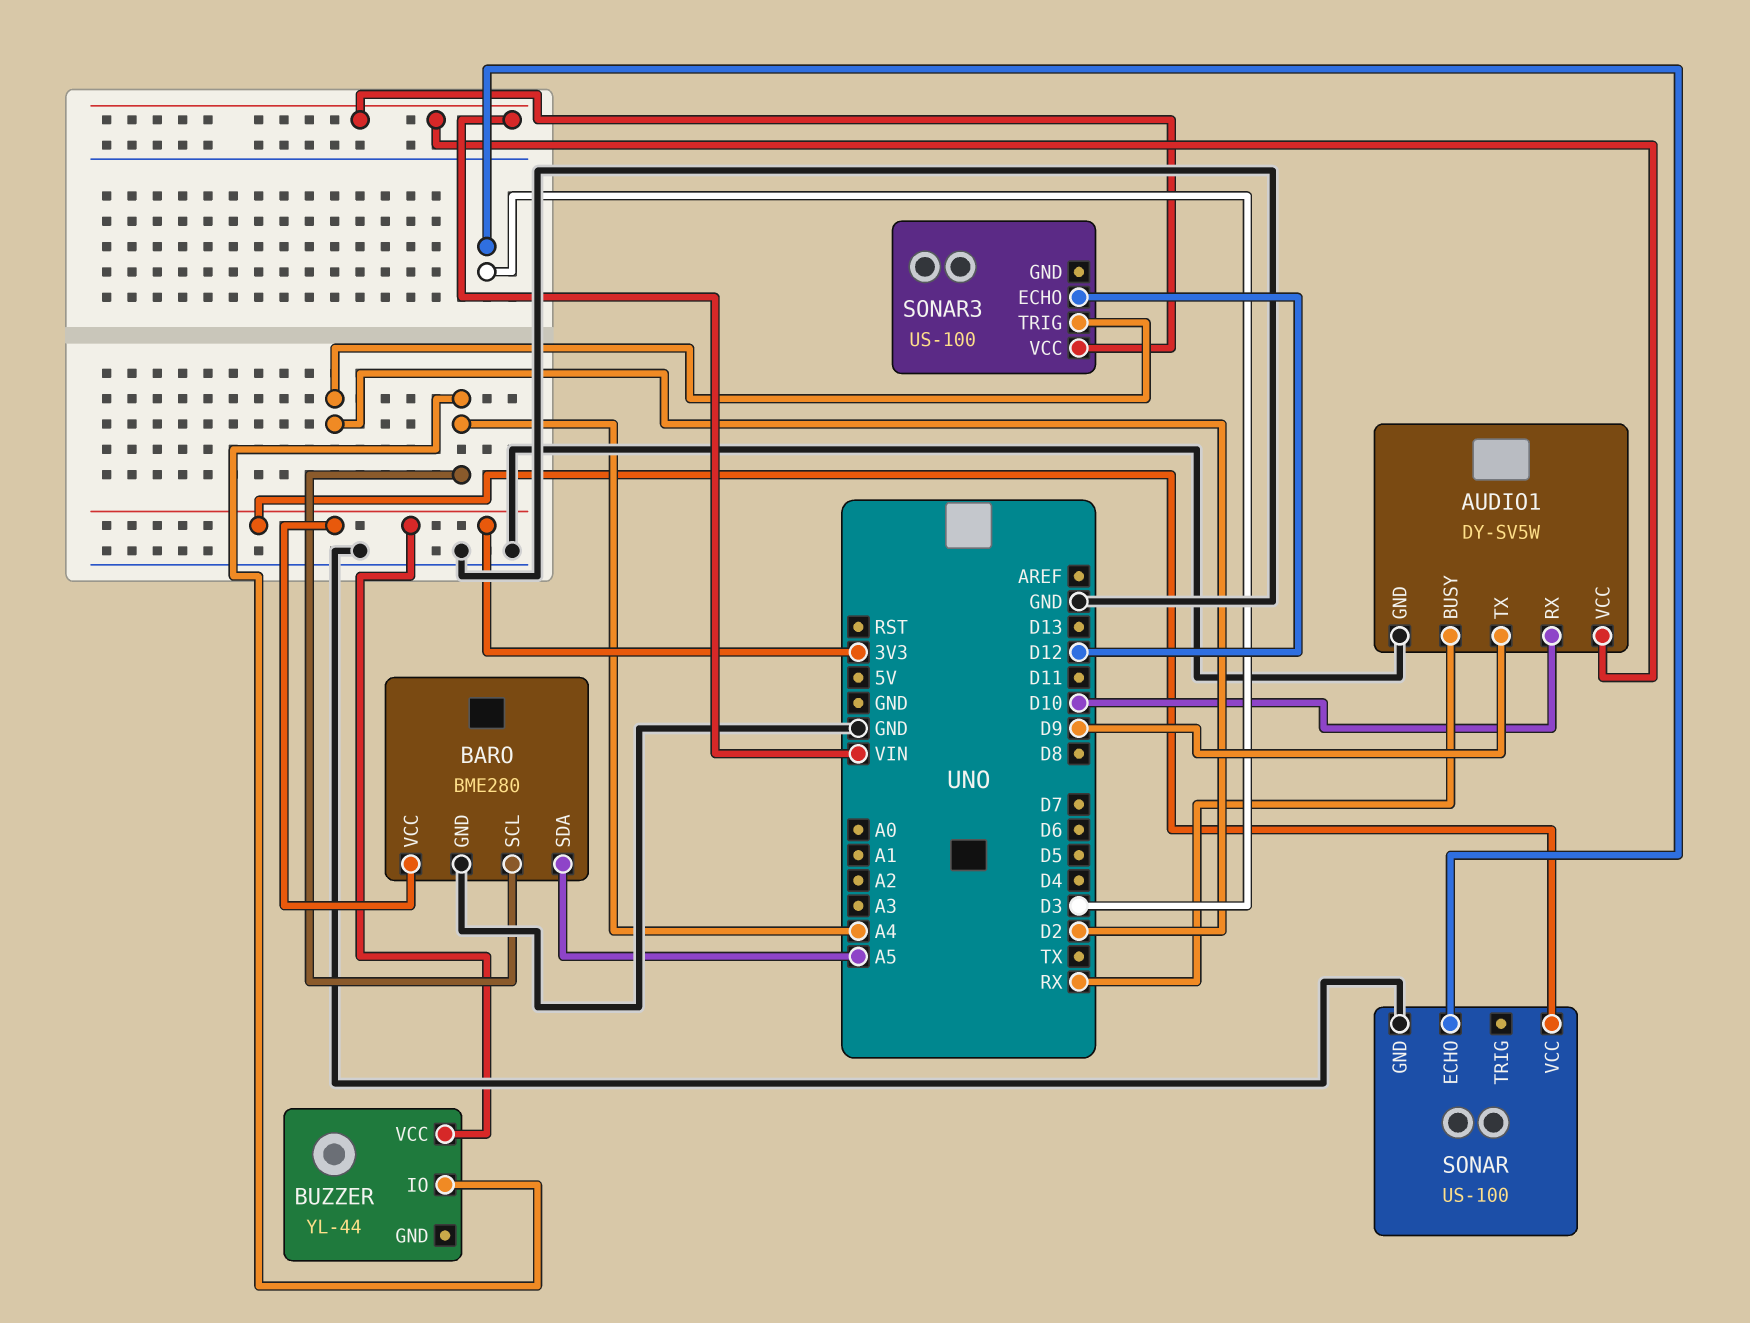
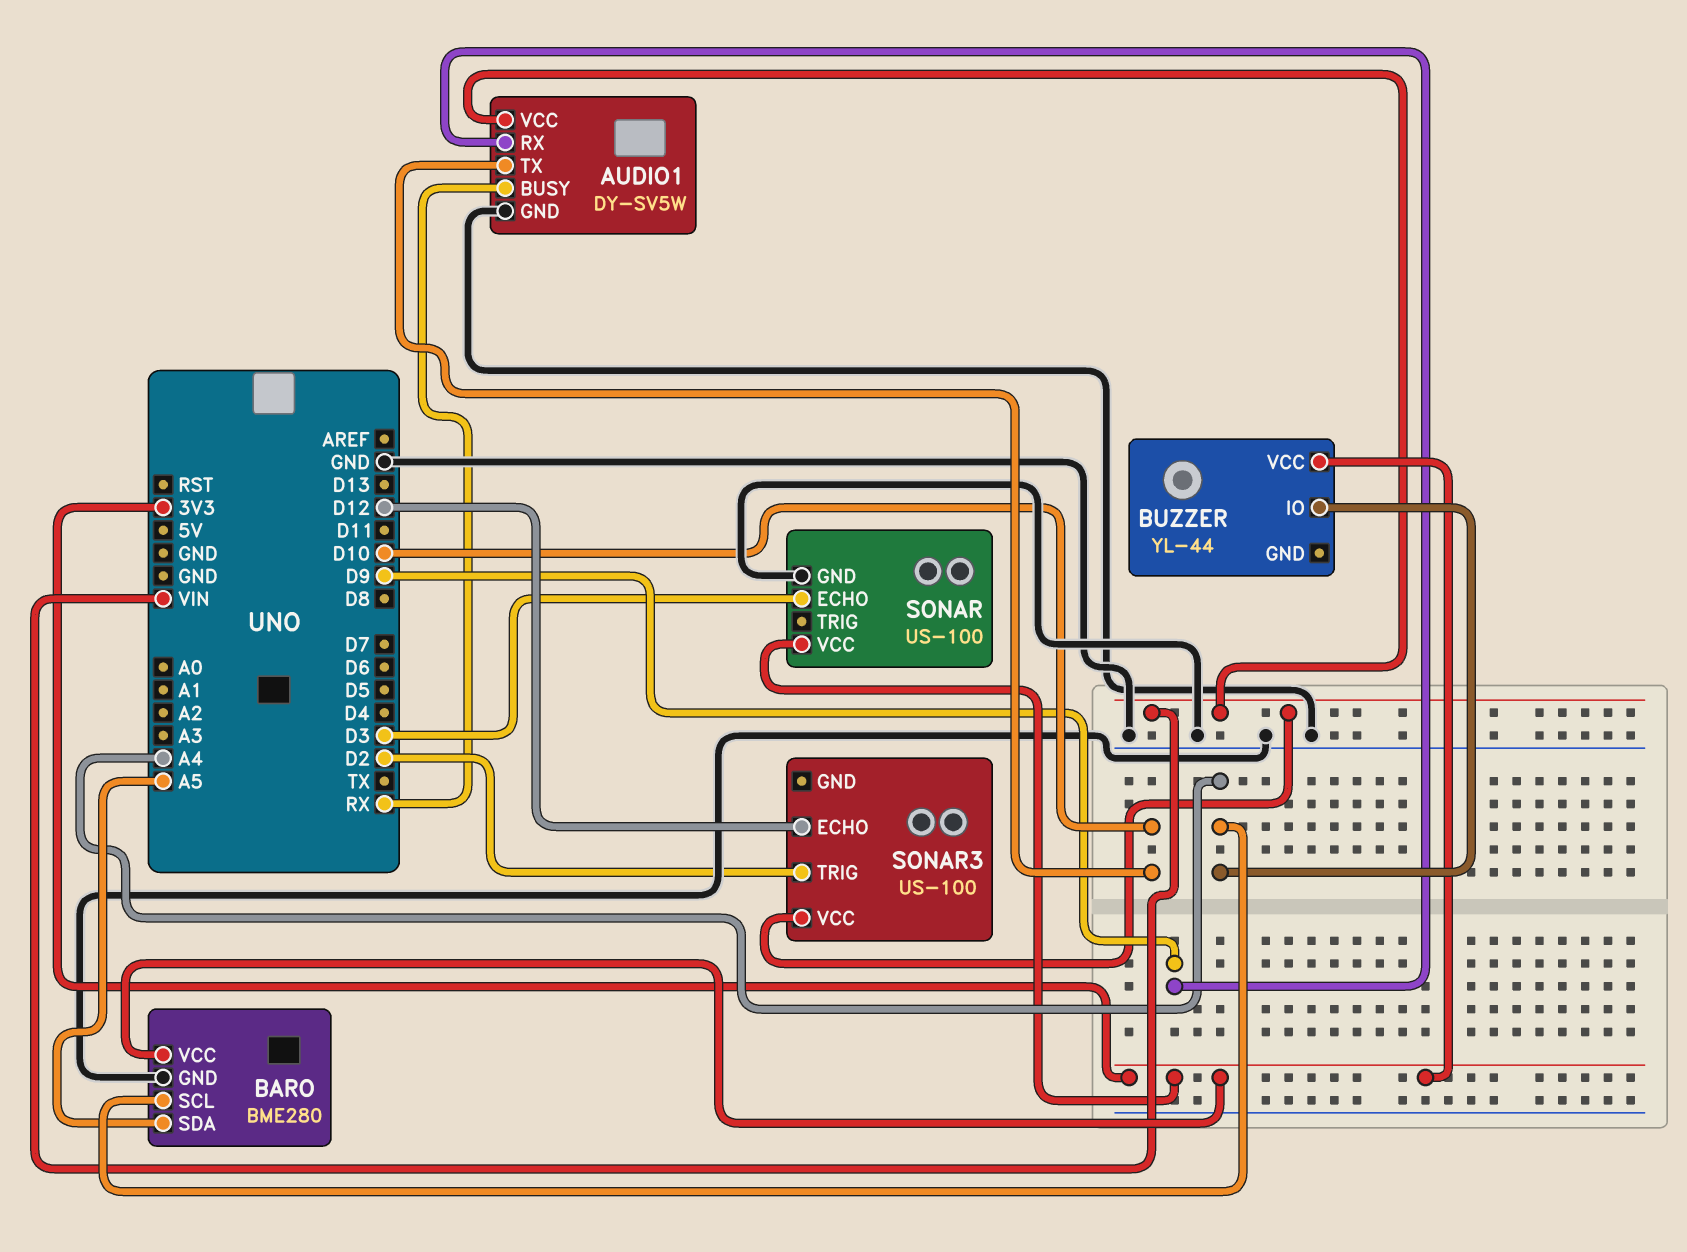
AUDIO1 pin RX: D10 -> D9
AUDIO1 pin TX: D9 -> D10

